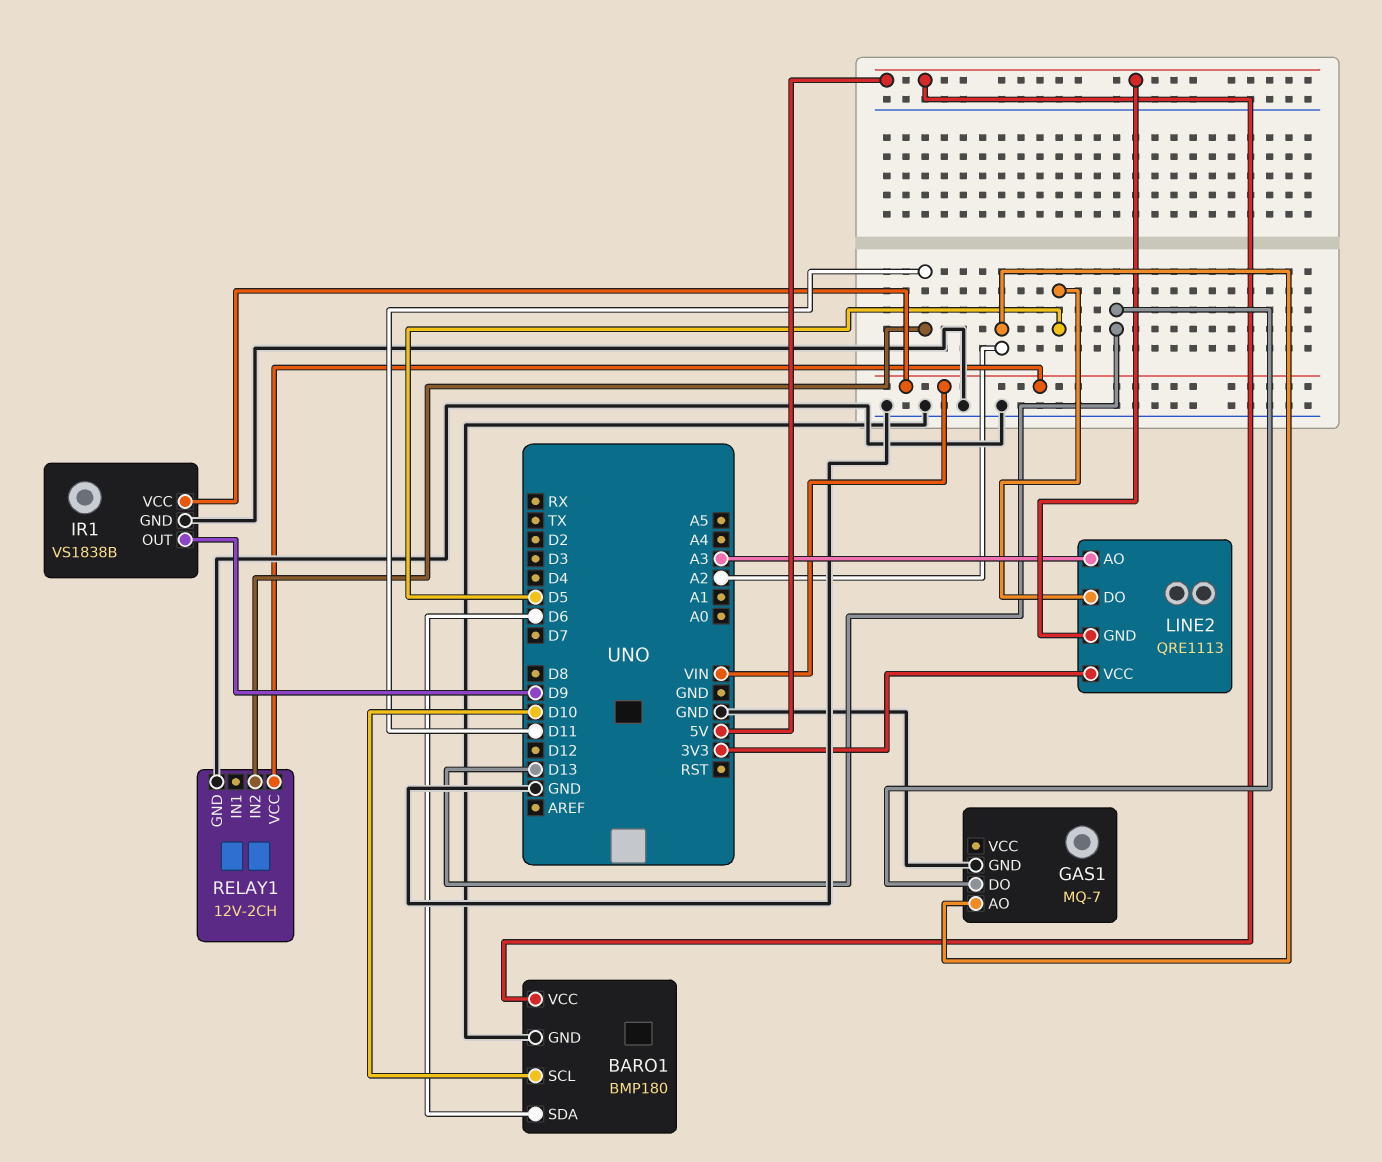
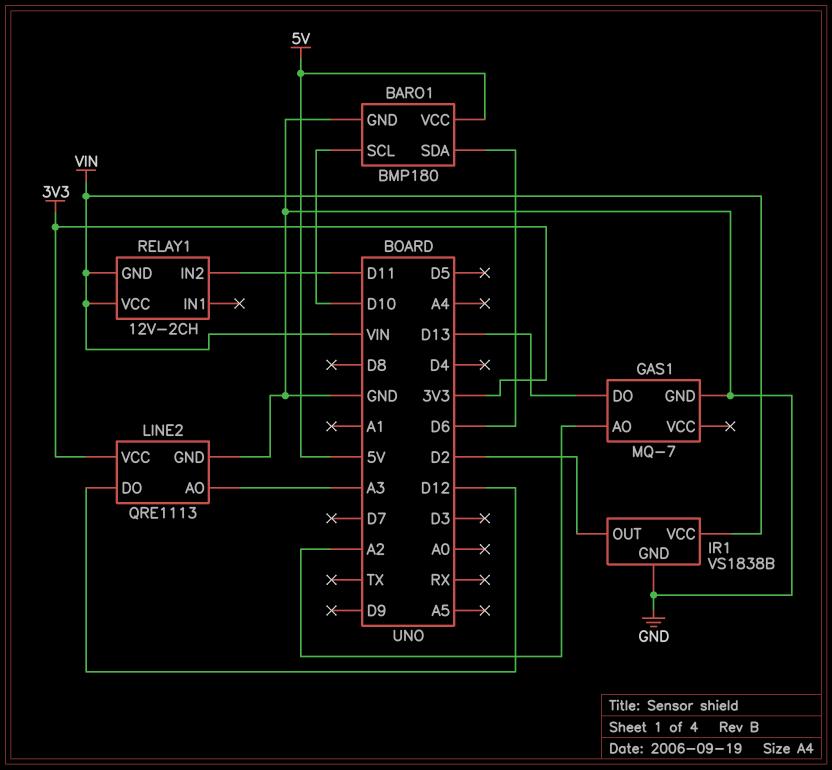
IR1 pin OUT: D9 -> D2
LINE2 pin DO: D5 -> D12
LINE2 pin GND: 5V -> GND
RELAY1 pin GND: GND -> VIN

